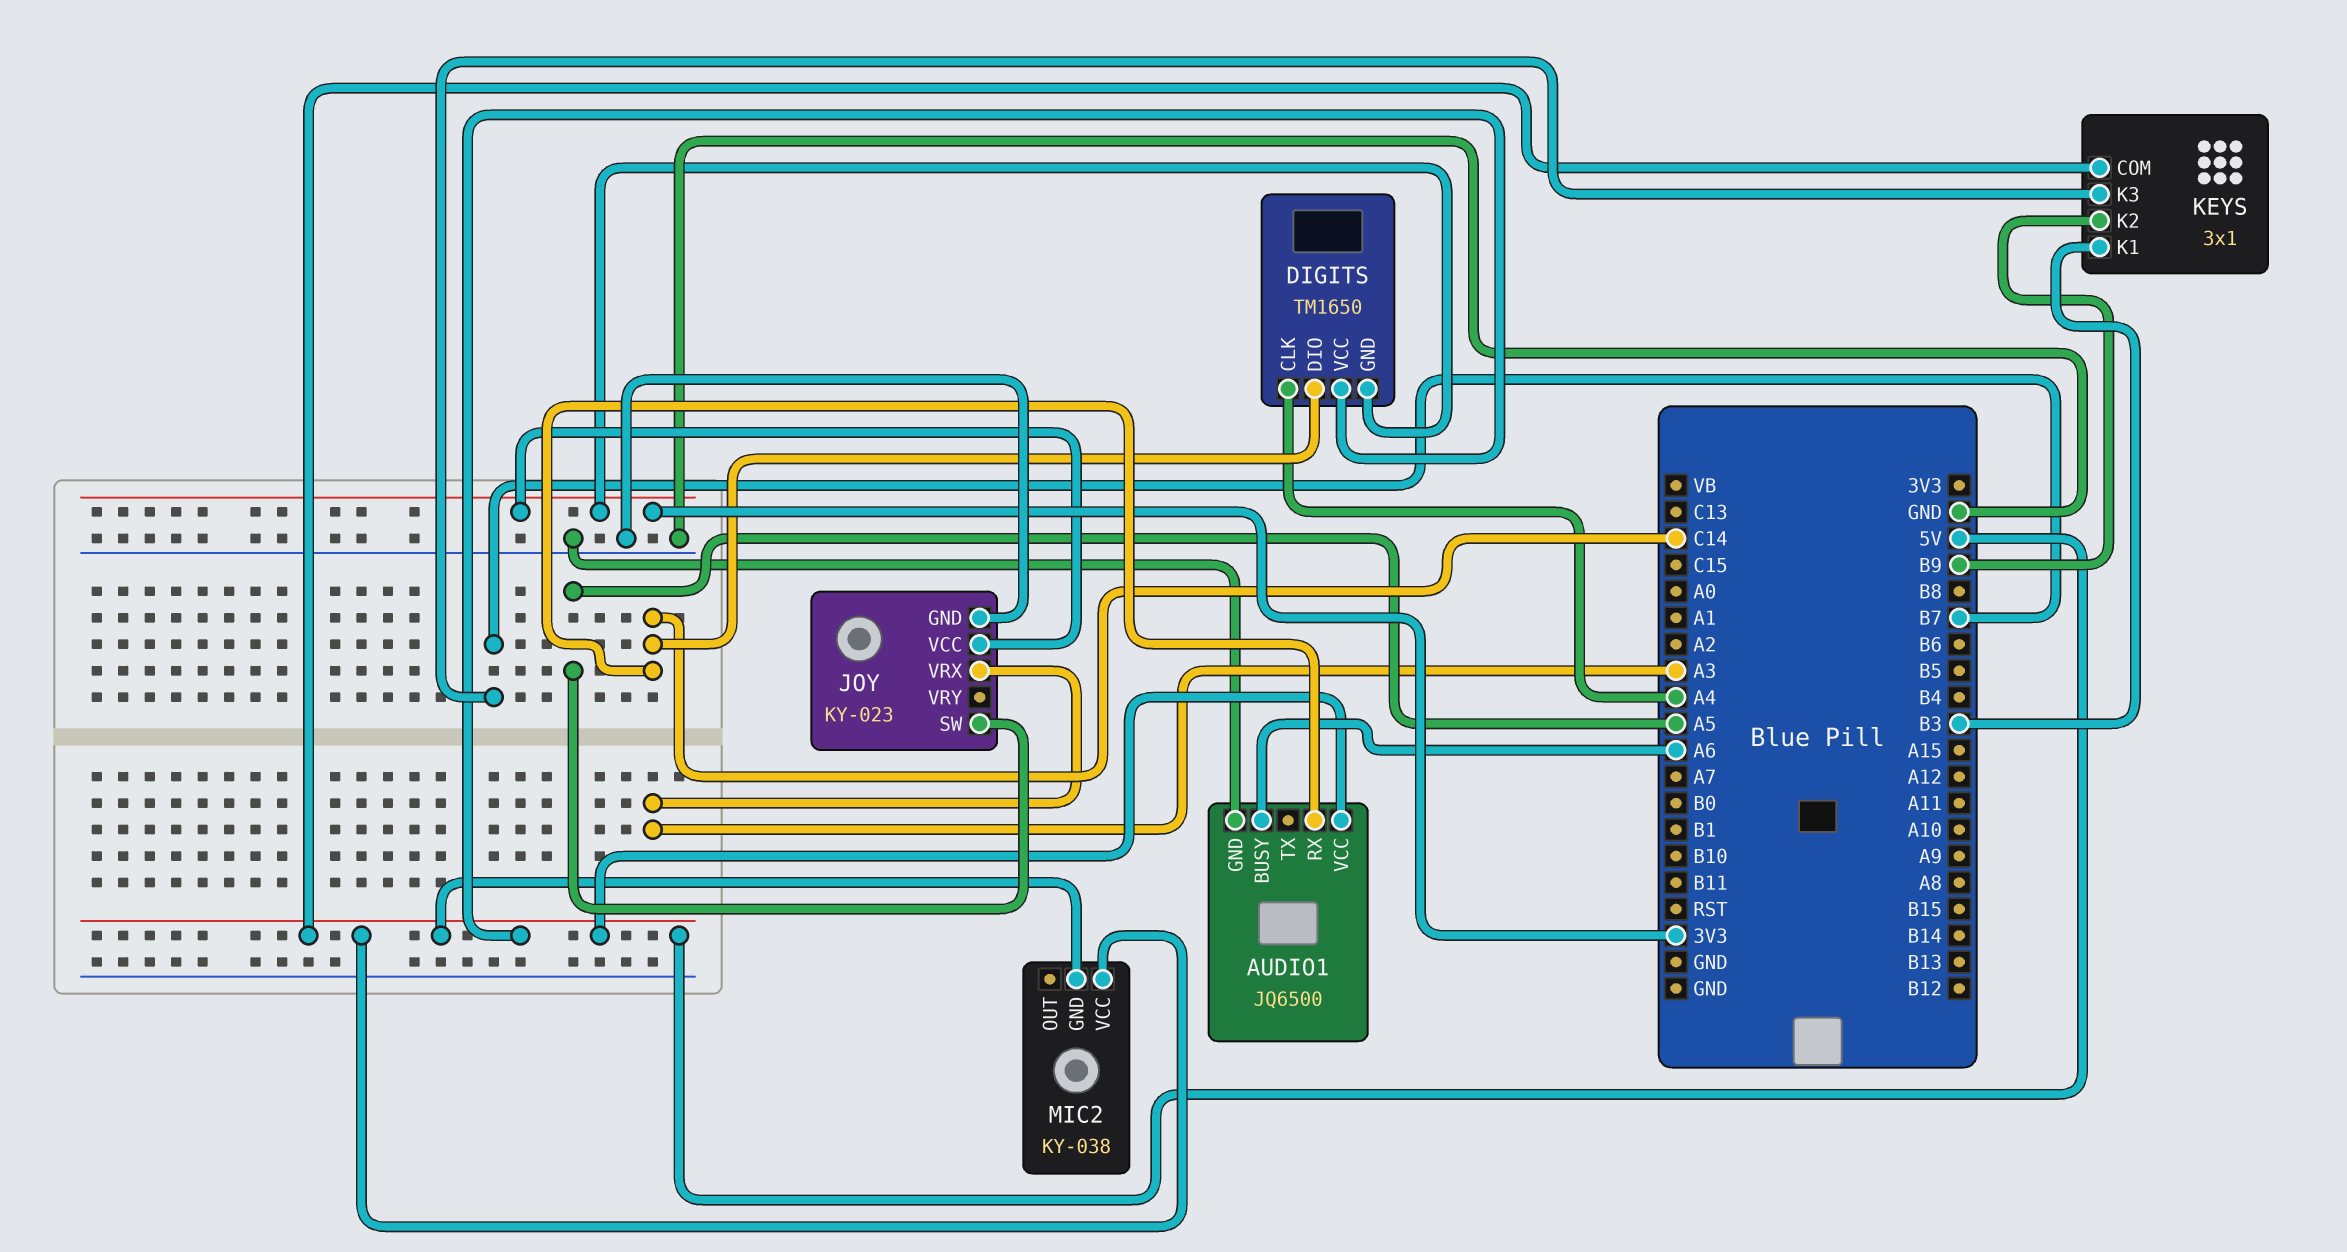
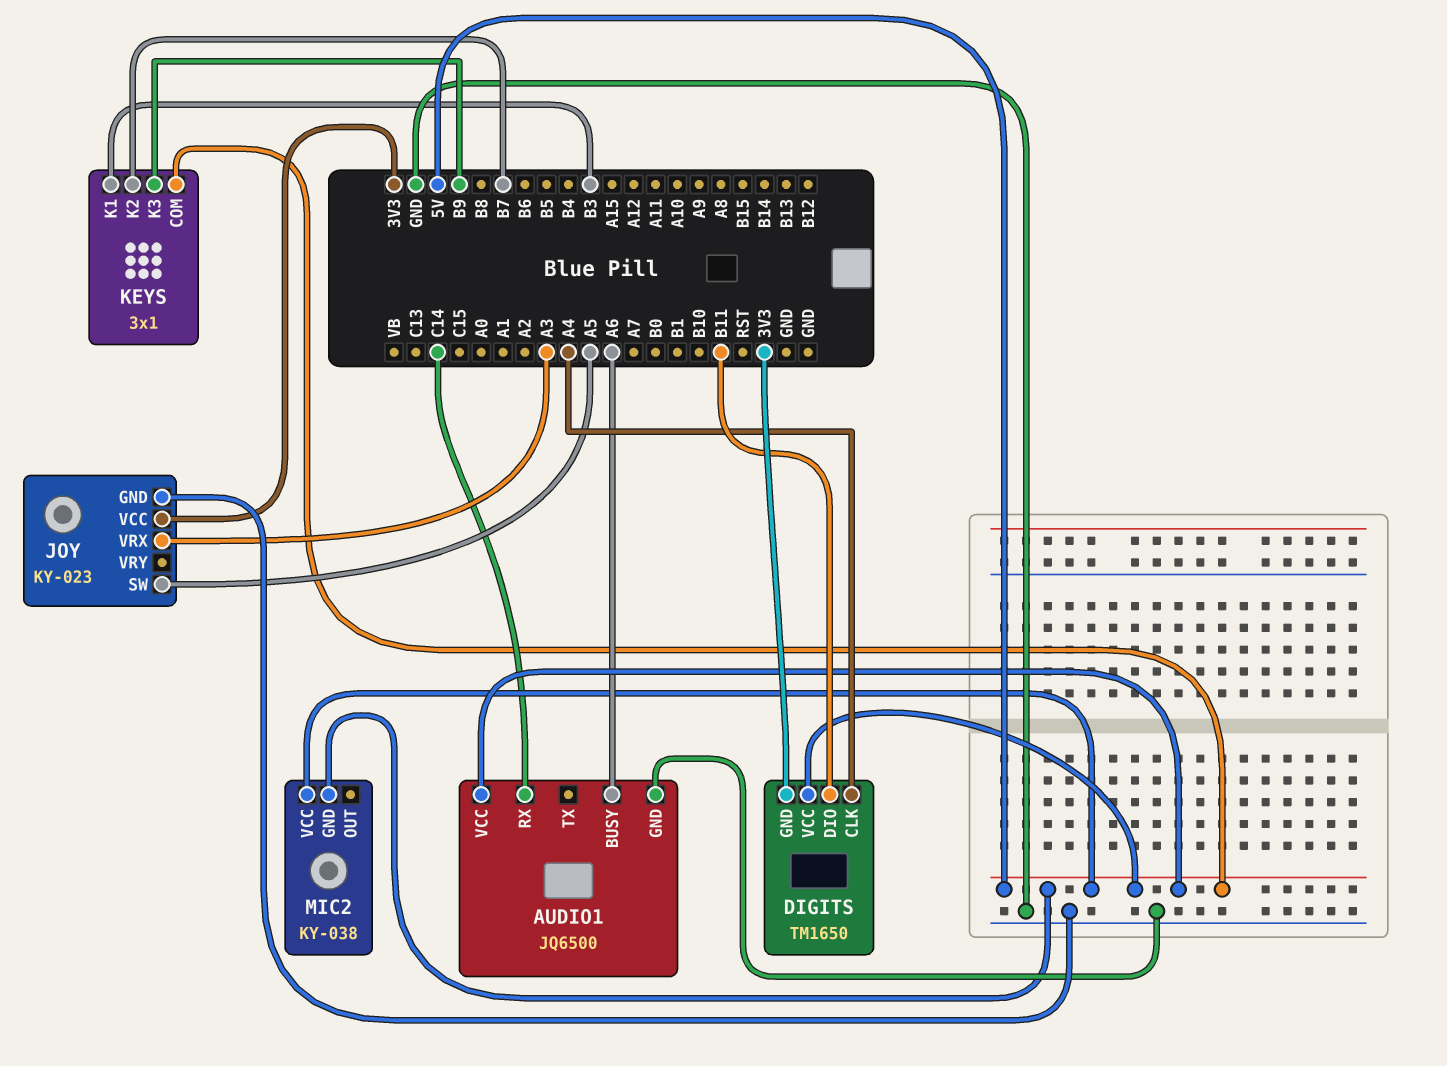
DIGITS pin DIO: C14 -> B11
KEYS pin K2: B9 -> B7
KEYS pin K3: B7 -> B9

